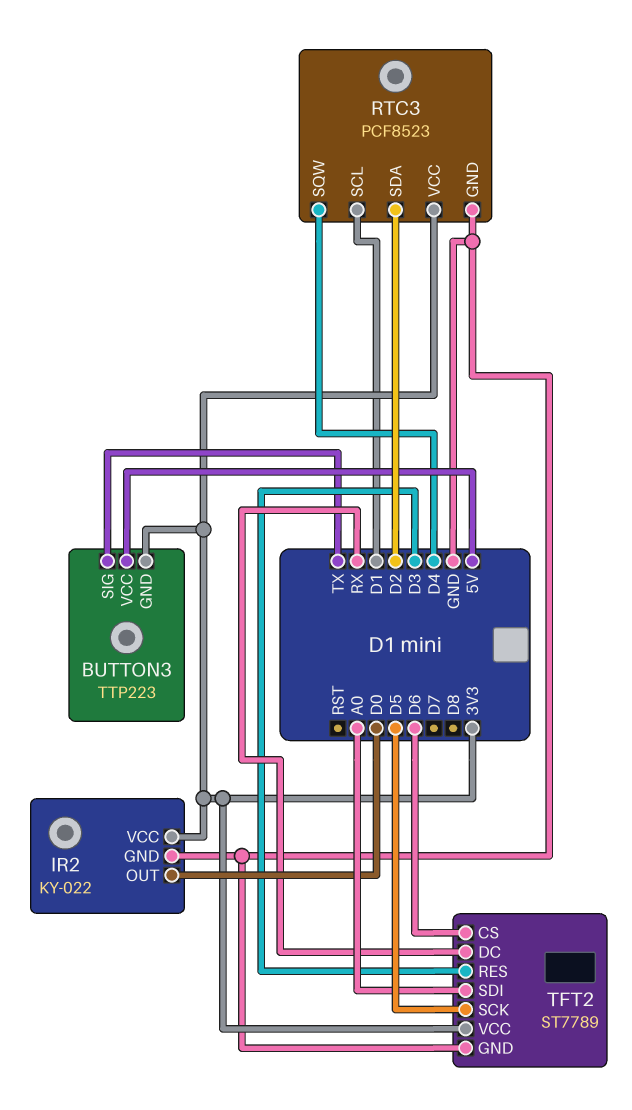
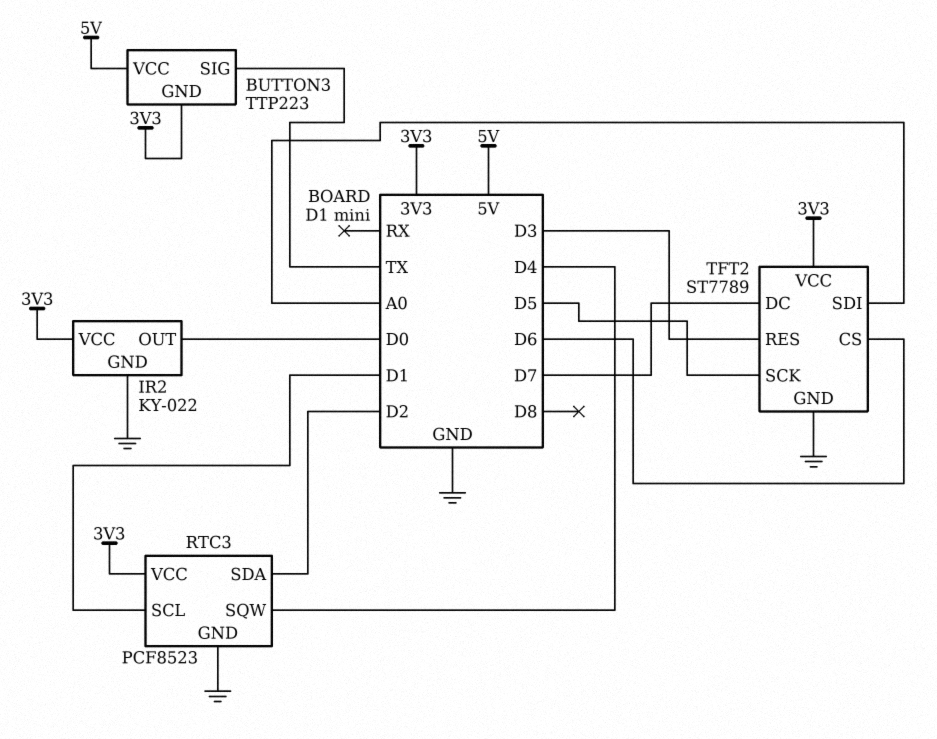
TFT2 pin DC: RX -> D7

